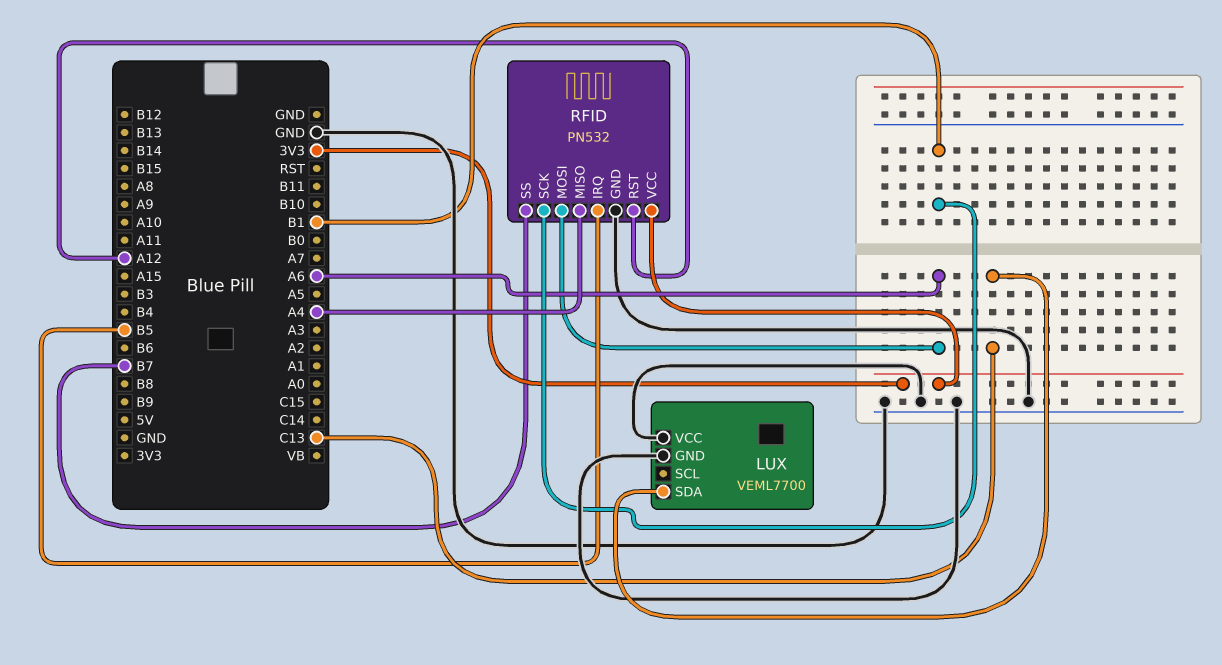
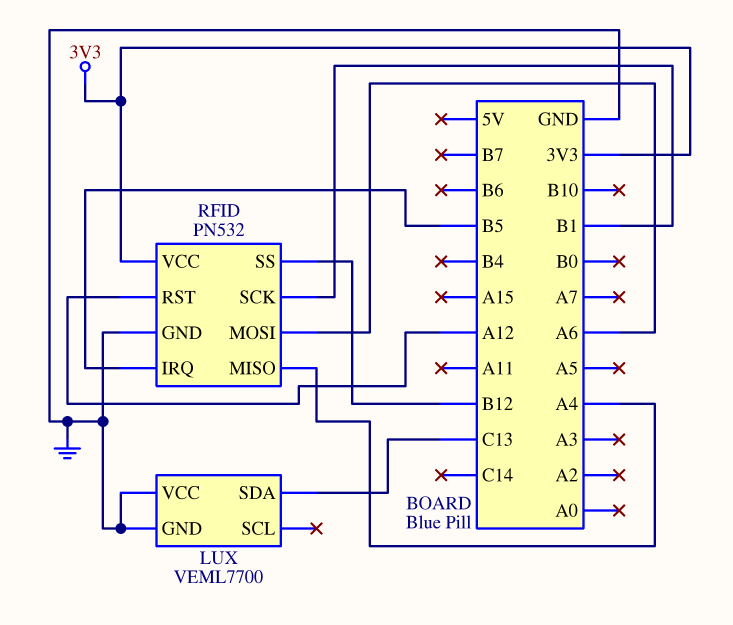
RFID pin SS: B7 -> B12

